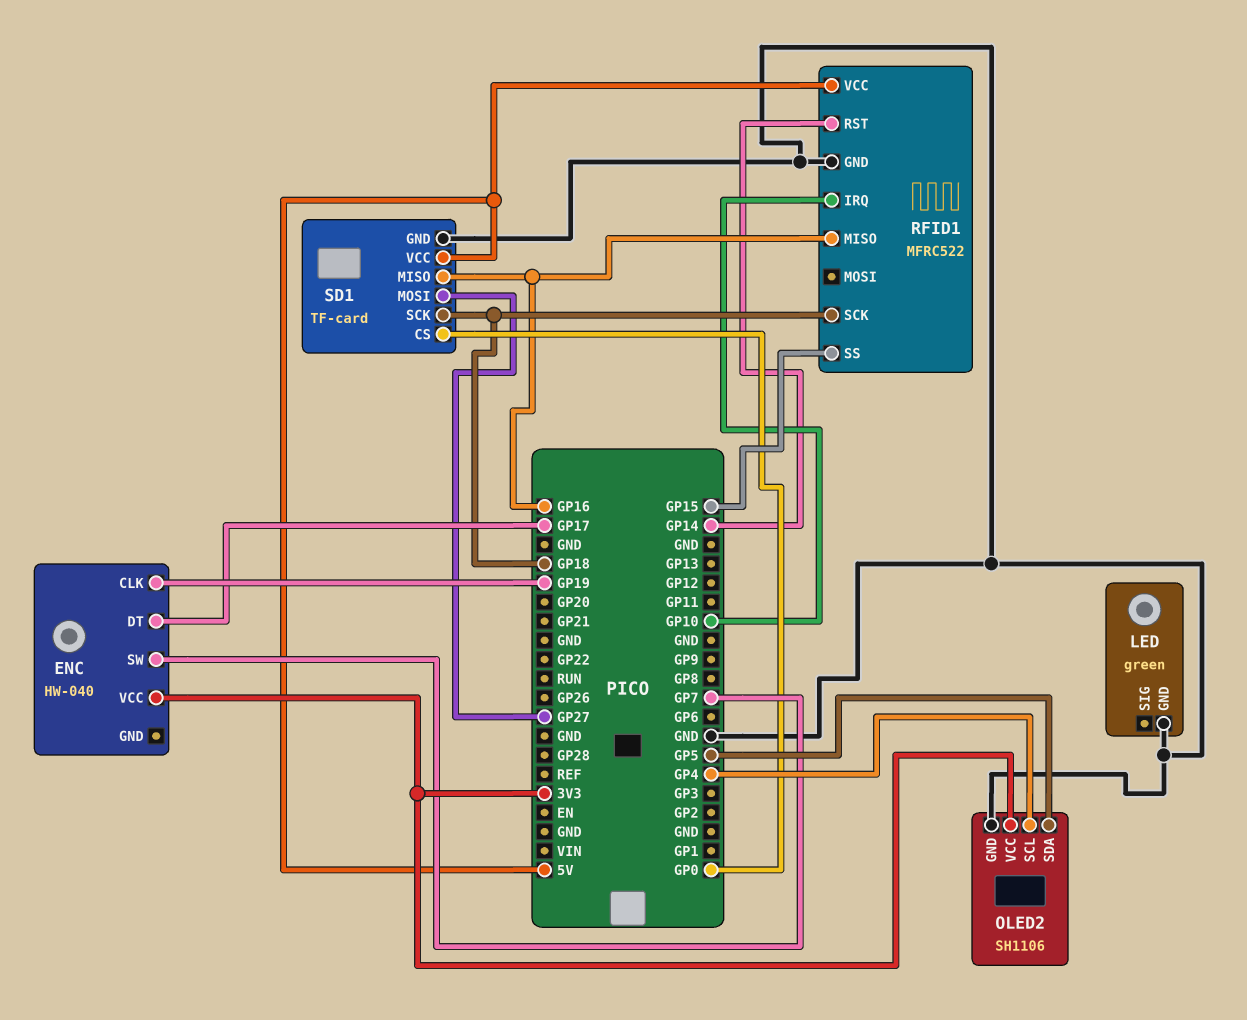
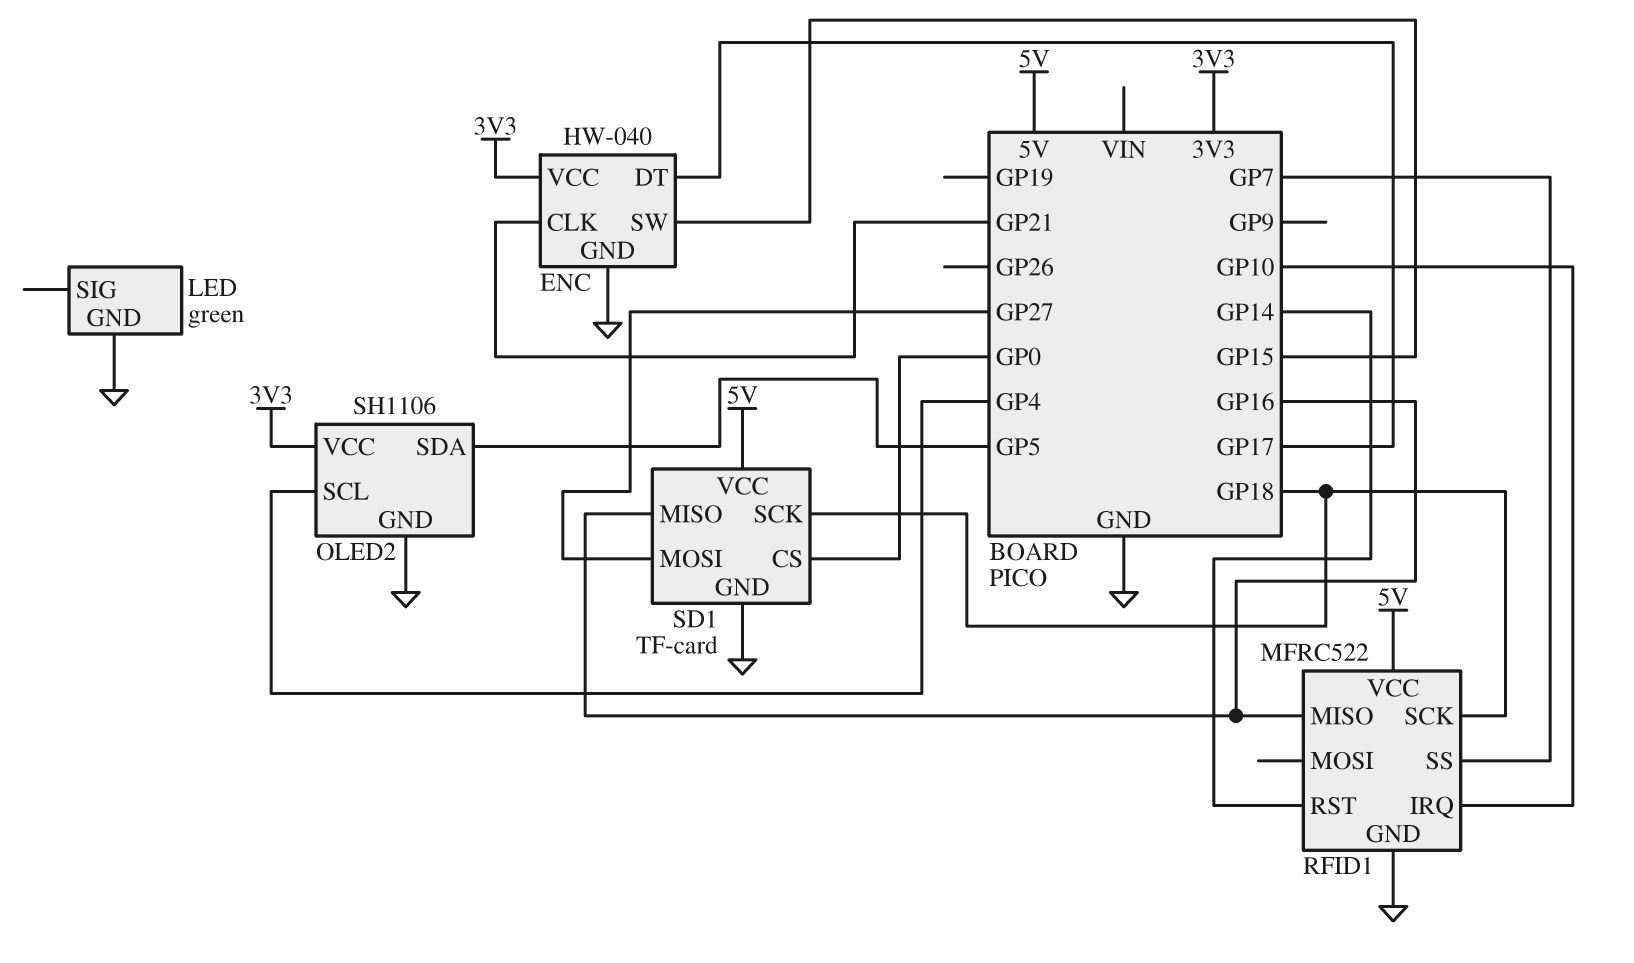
ENC pin CLK: GP19 -> GP21
ENC pin GND: none -> GND
ENC pin SW: GP7 -> GP15
RFID1 pin SS: GP15 -> GP7

